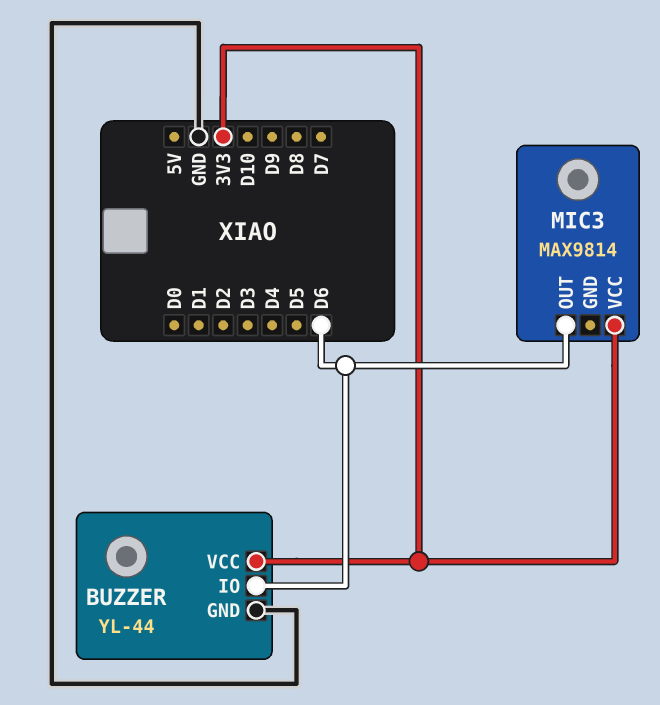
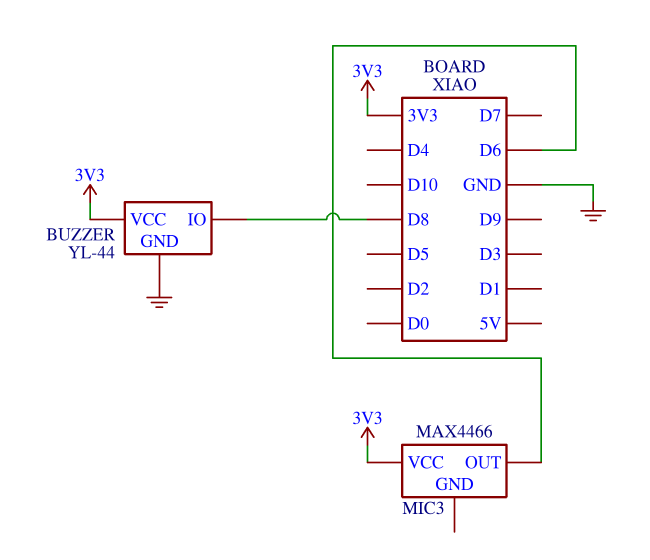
BUZZER pin IO: D6 -> D8
MIC3: MAX9814 -> MAX4466

